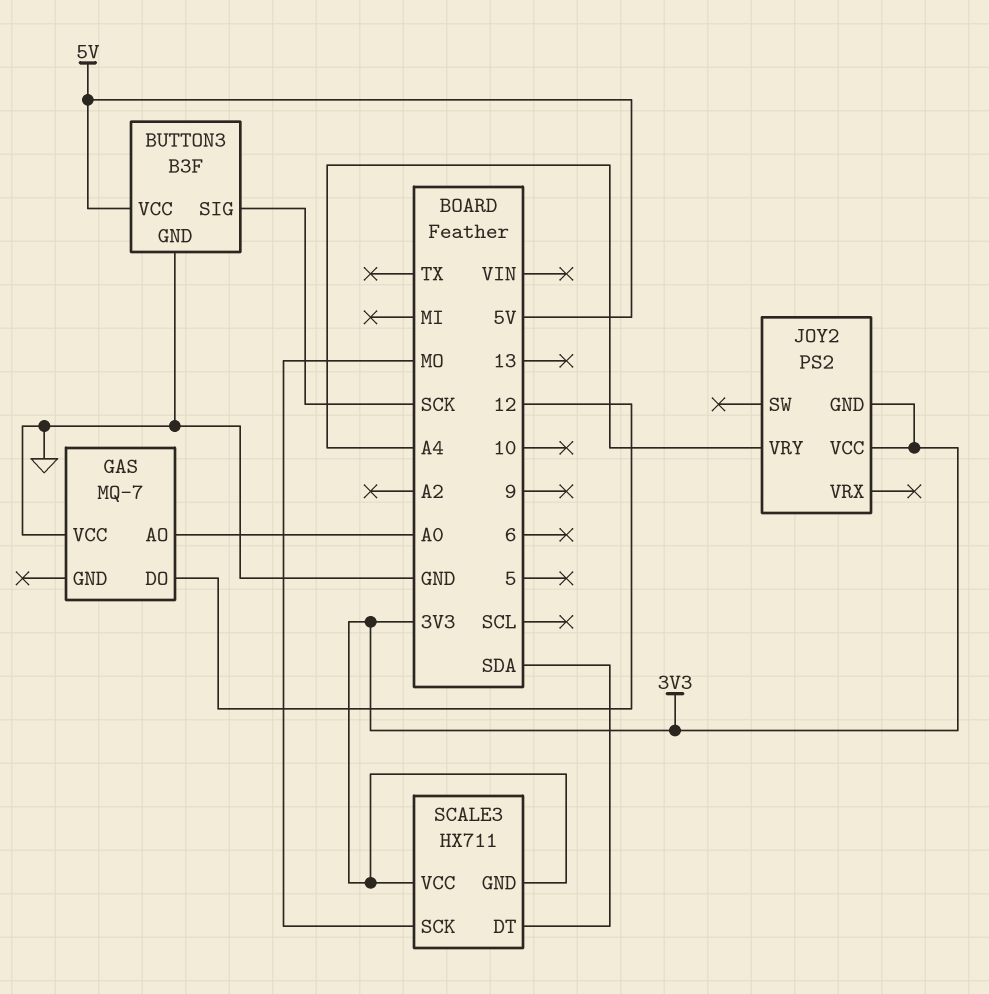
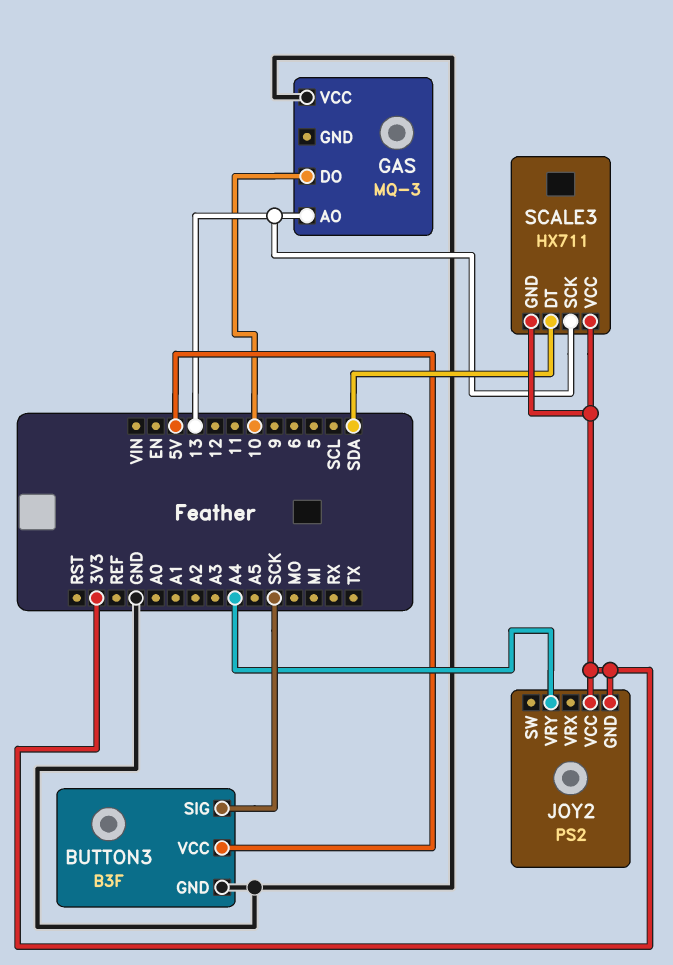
GAS: MQ-7 -> MQ-3
GAS pin AO: A0 -> 13
GAS pin DO: 12 -> 10
SCALE3 pin SCK: MO -> 13

